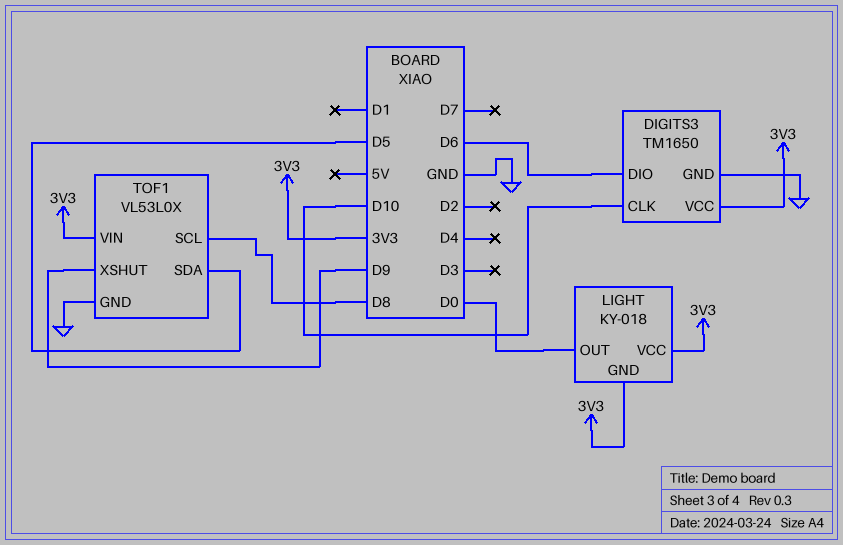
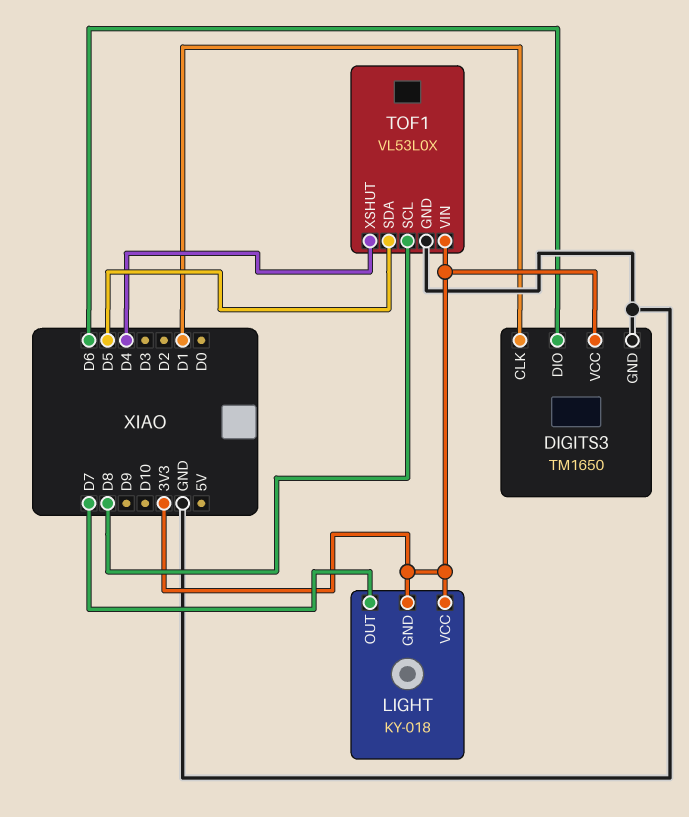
DIGITS3 pin CLK: D10 -> D1
LIGHT pin OUT: D0 -> D7
TOF1 pin XSHUT: D9 -> D4

